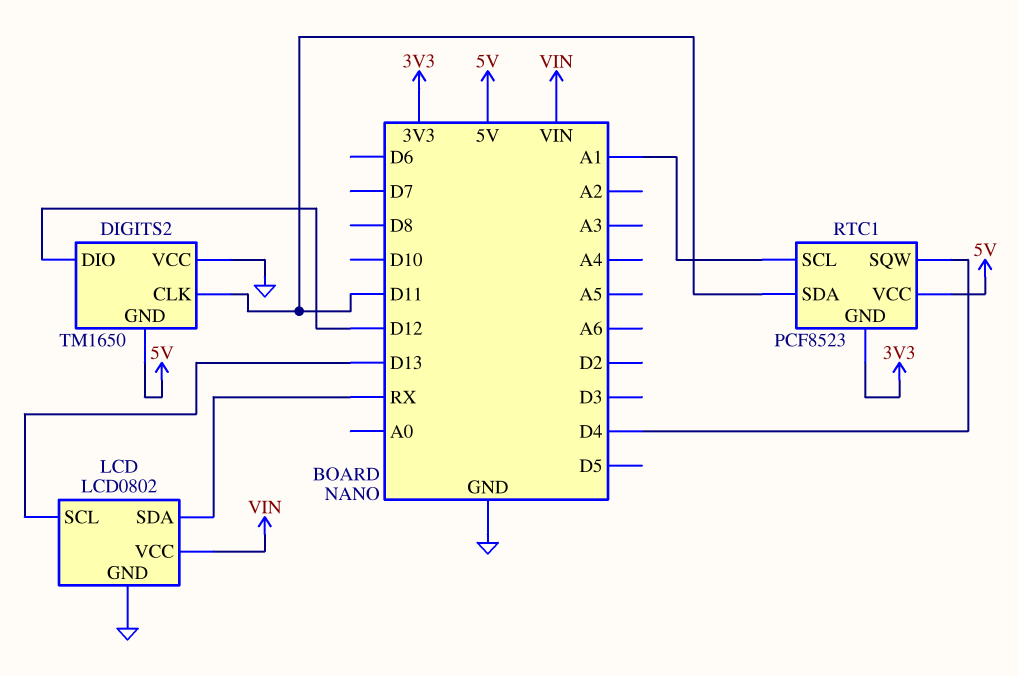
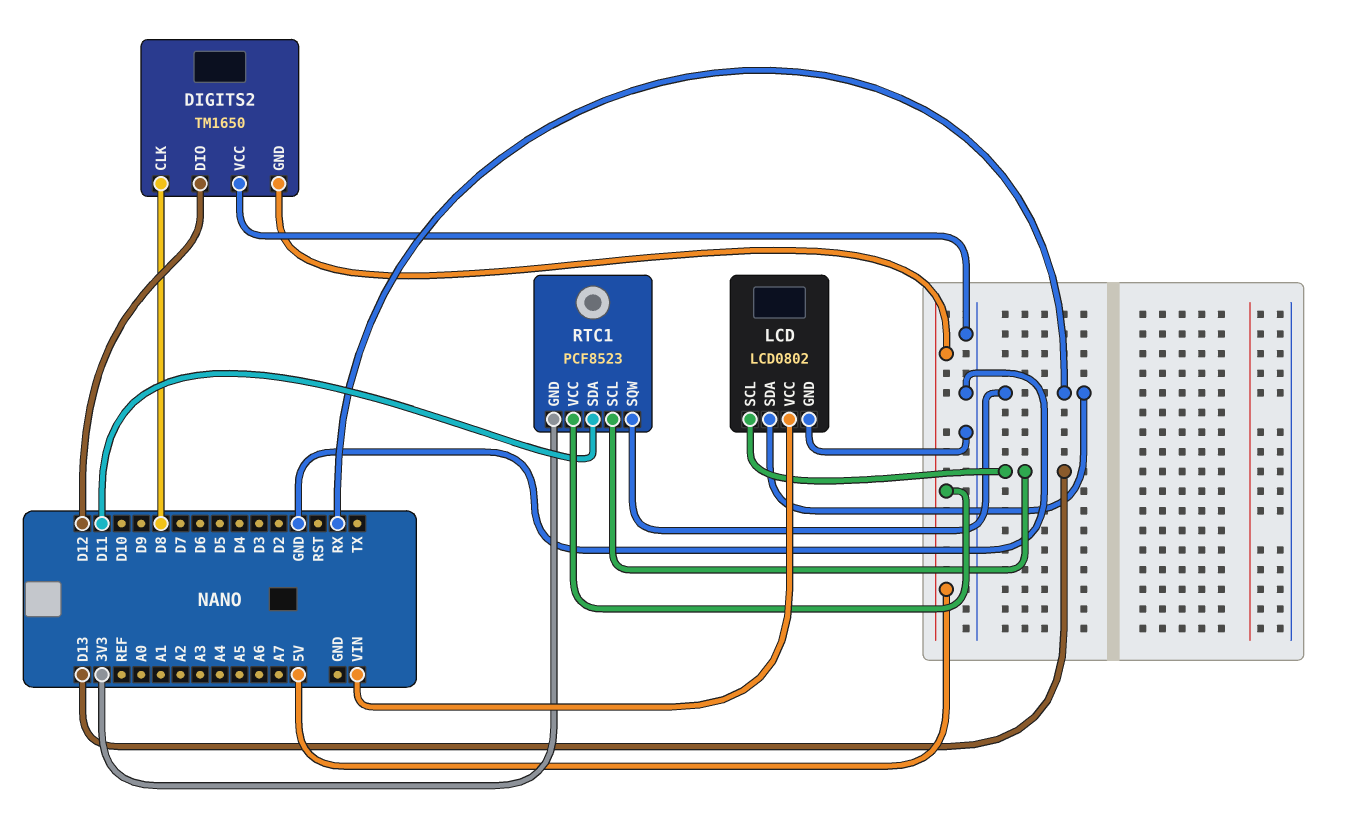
DIGITS2 pin CLK: D11 -> D8
RTC1 pin SCL: A1 -> D13
RTC1 pin SQW: D4 -> RX

